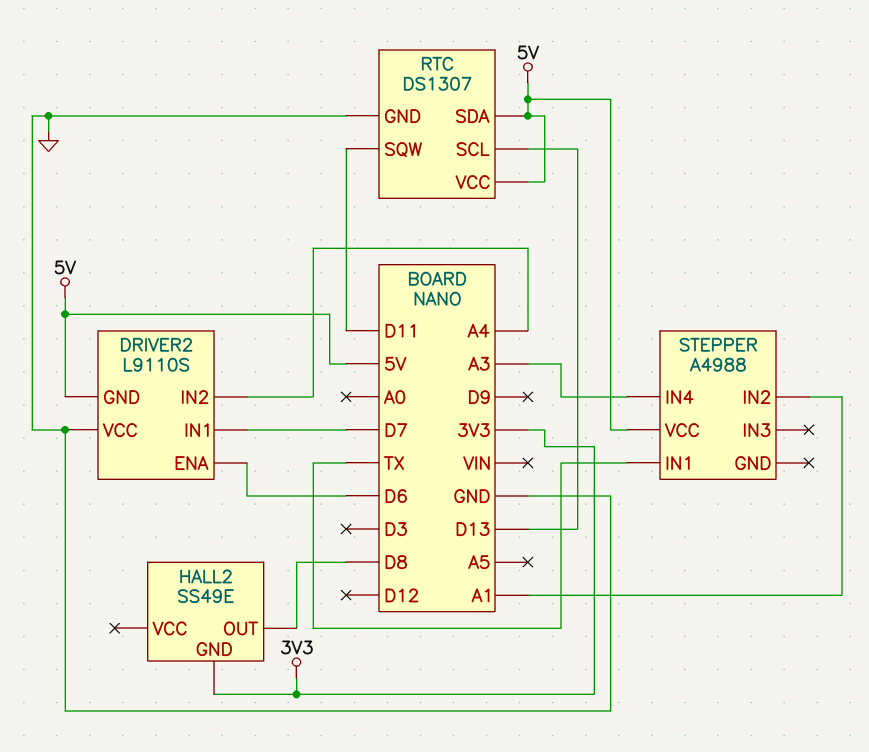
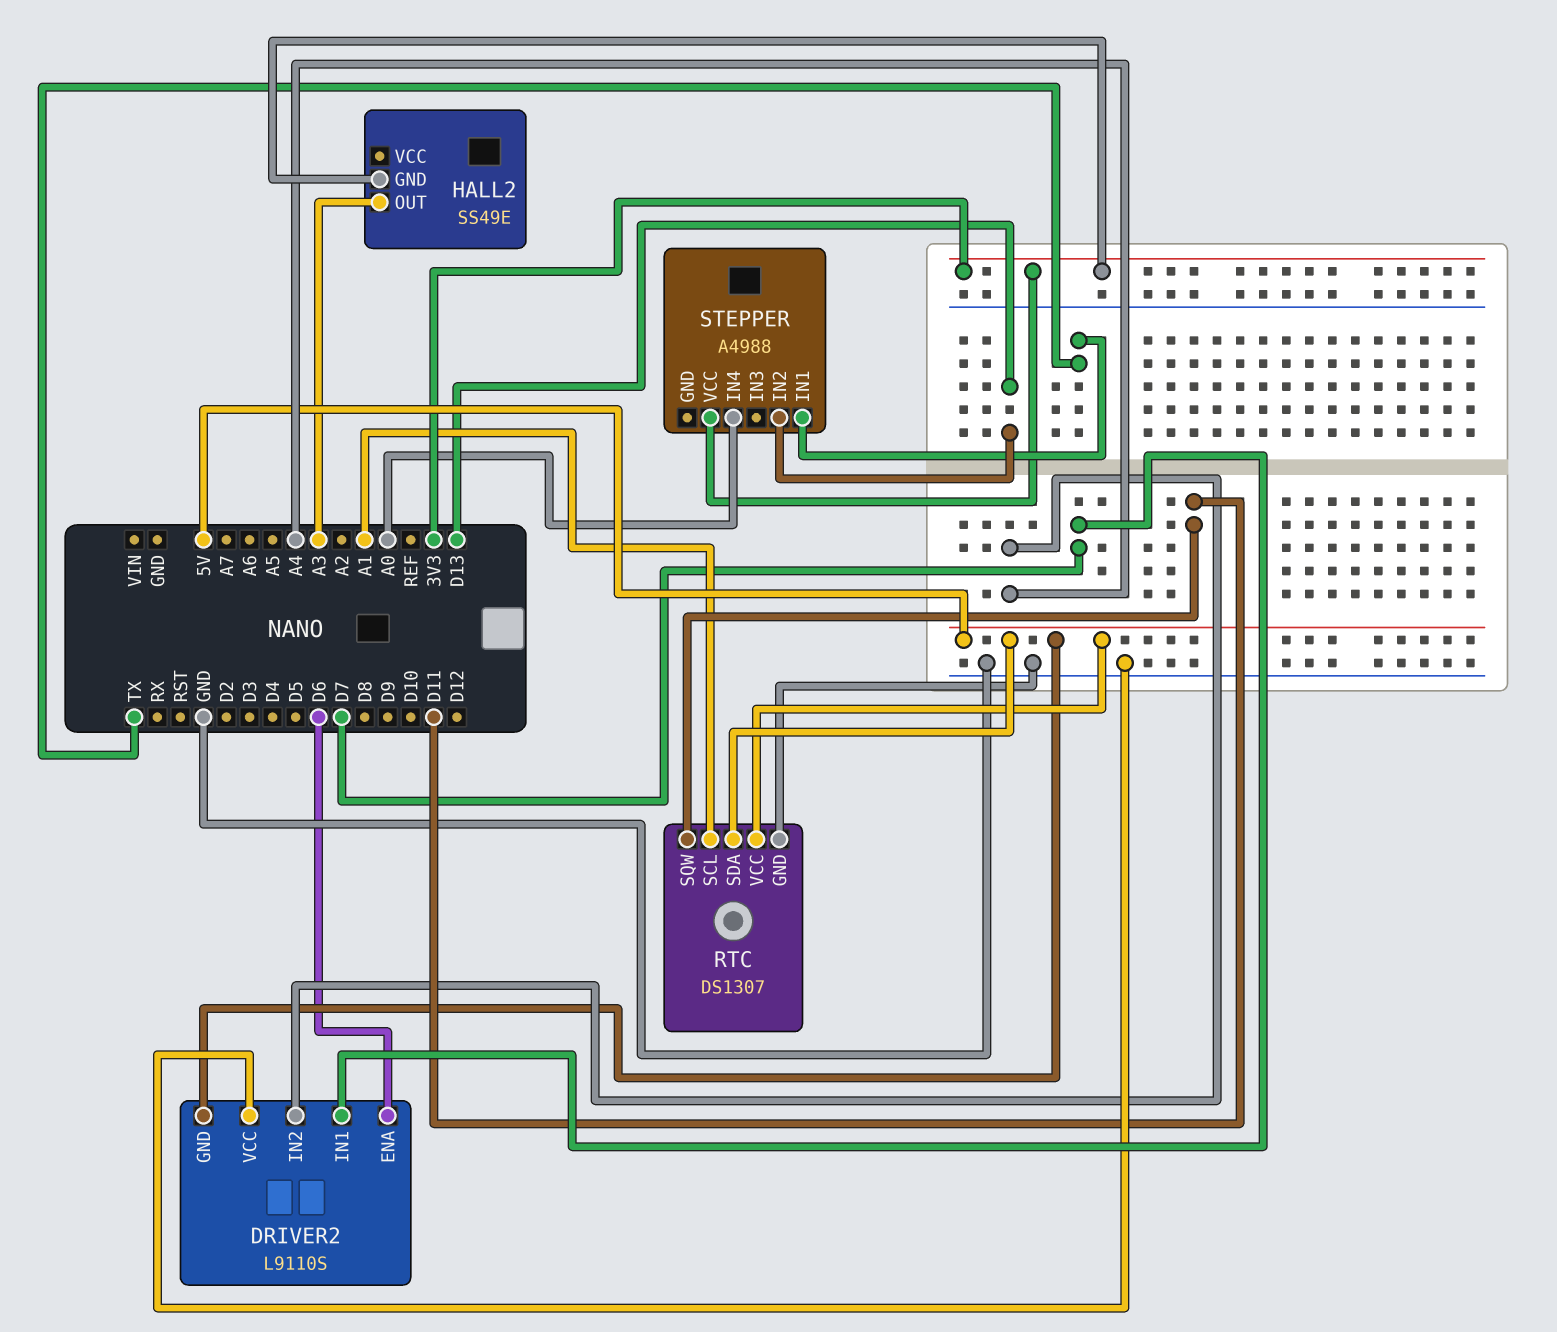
HALL2 pin OUT: D8 -> A3
RTC pin SCL: D13 -> A1
STEPPER pin IN2: A1 -> D13
STEPPER pin IN4: A3 -> A0
STEPPER pin VCC: 5V -> 3V3

